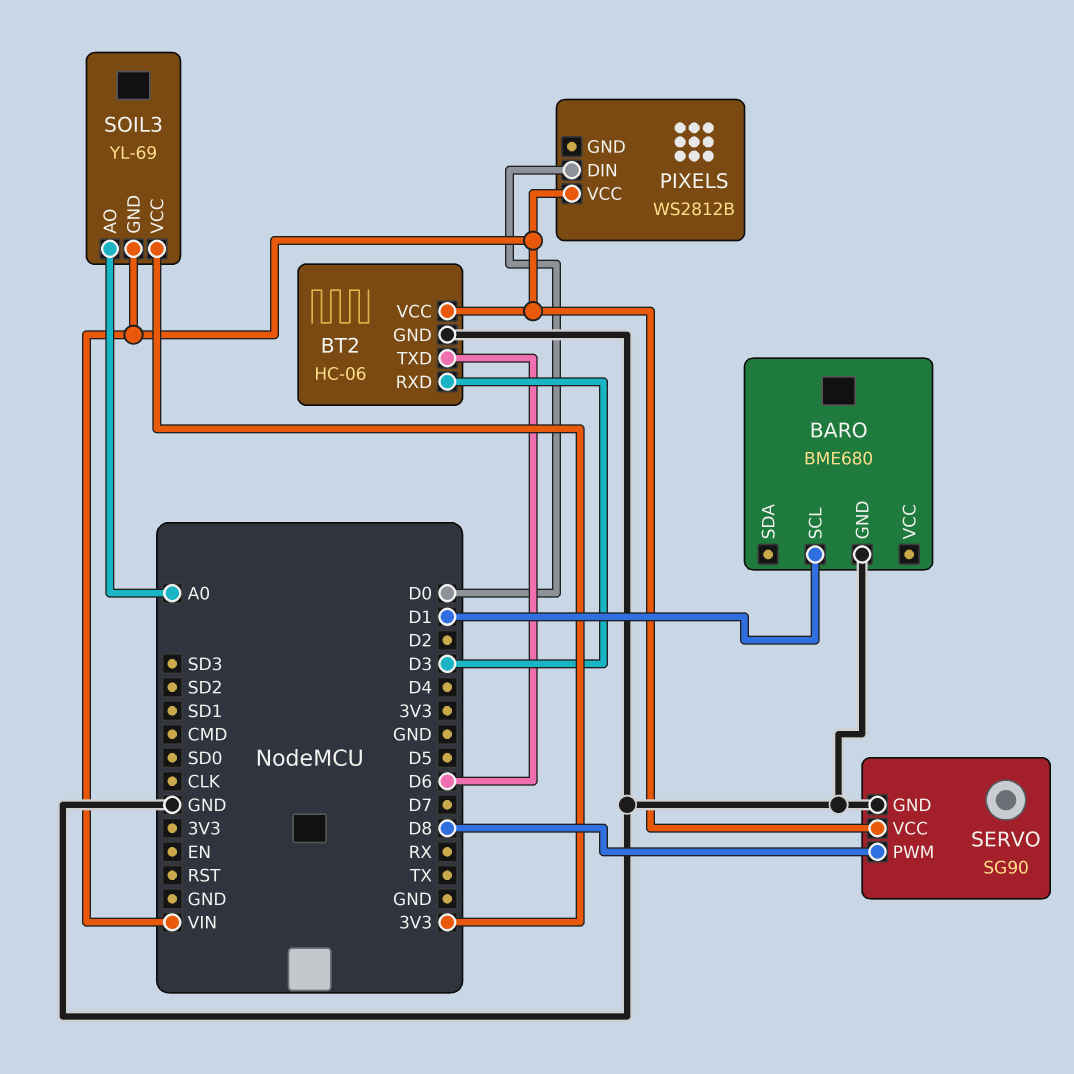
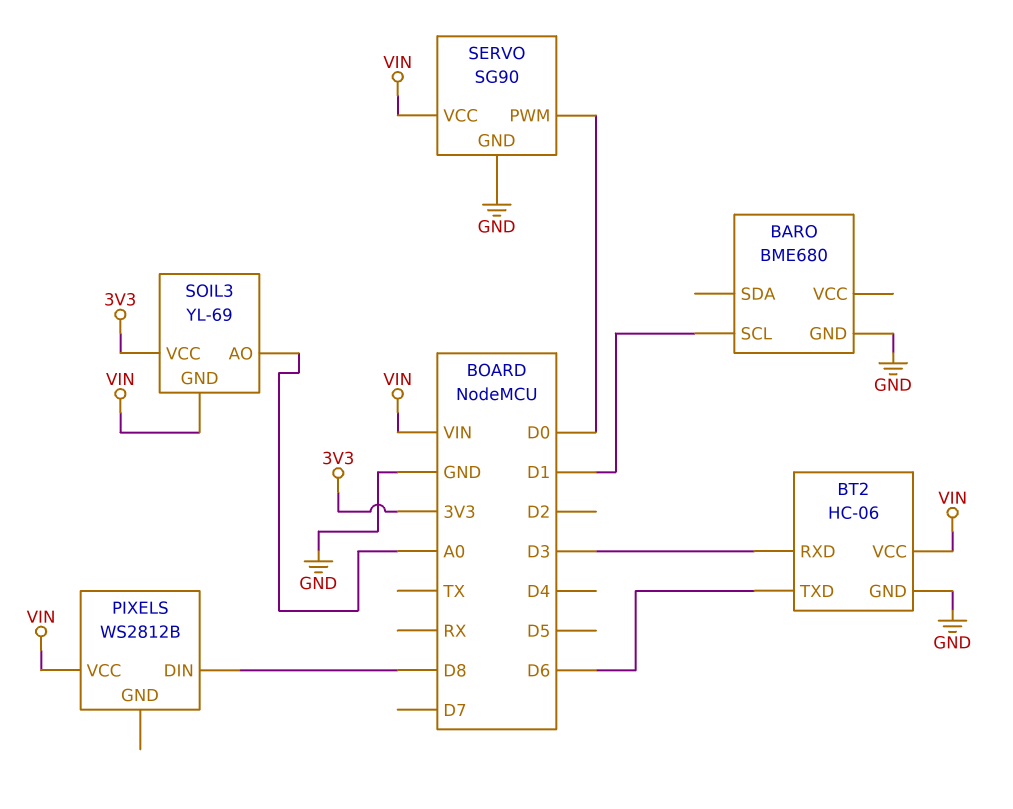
PIXELS pin DIN: D0 -> D8
SERVO pin PWM: D8 -> D0

